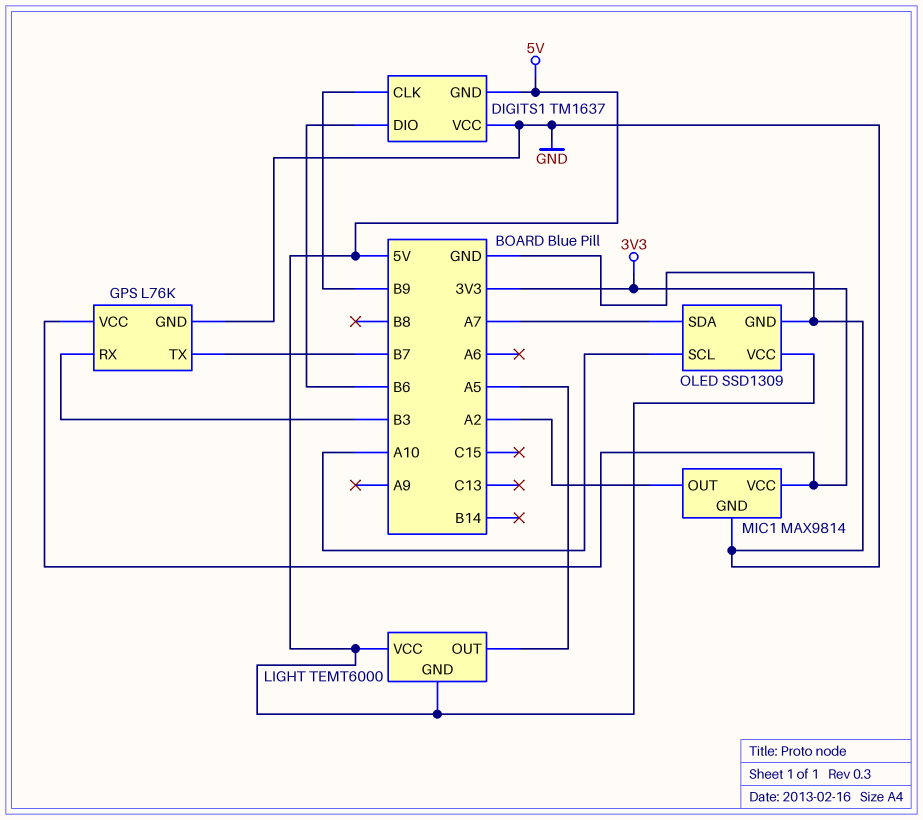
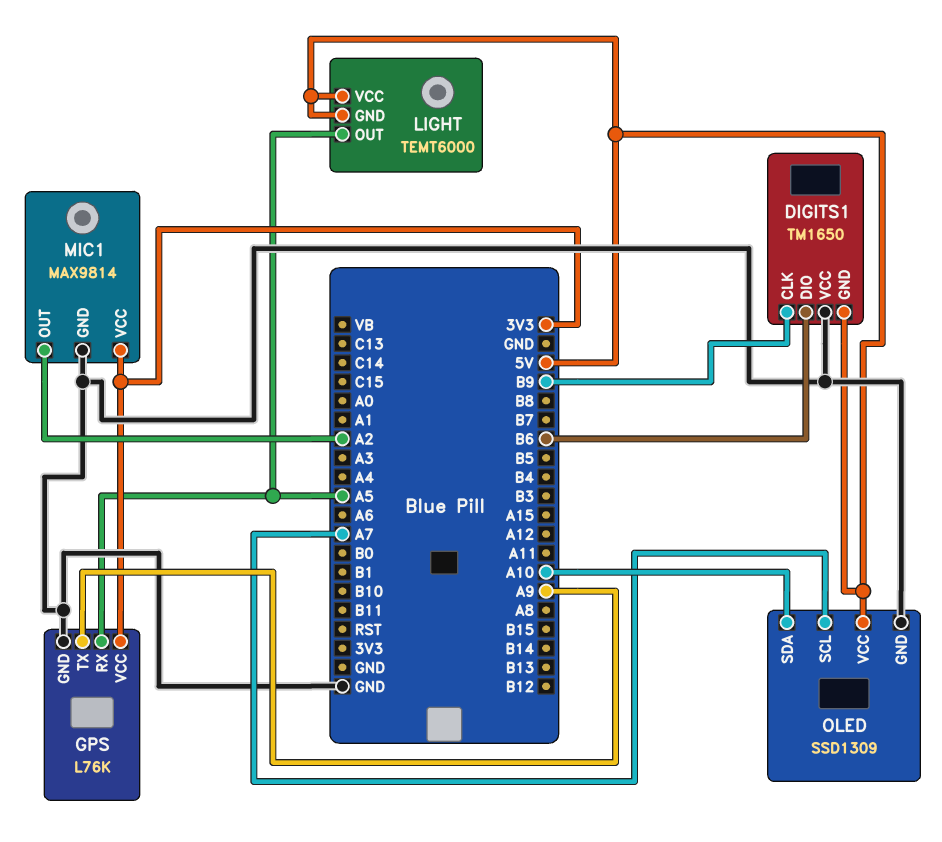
DIGITS1: TM1637 -> TM1650
GPS pin RX: B3 -> A5
GPS pin TX: B7 -> A9
OLED pin SCL: A10 -> A7
OLED pin SDA: A7 -> A10

